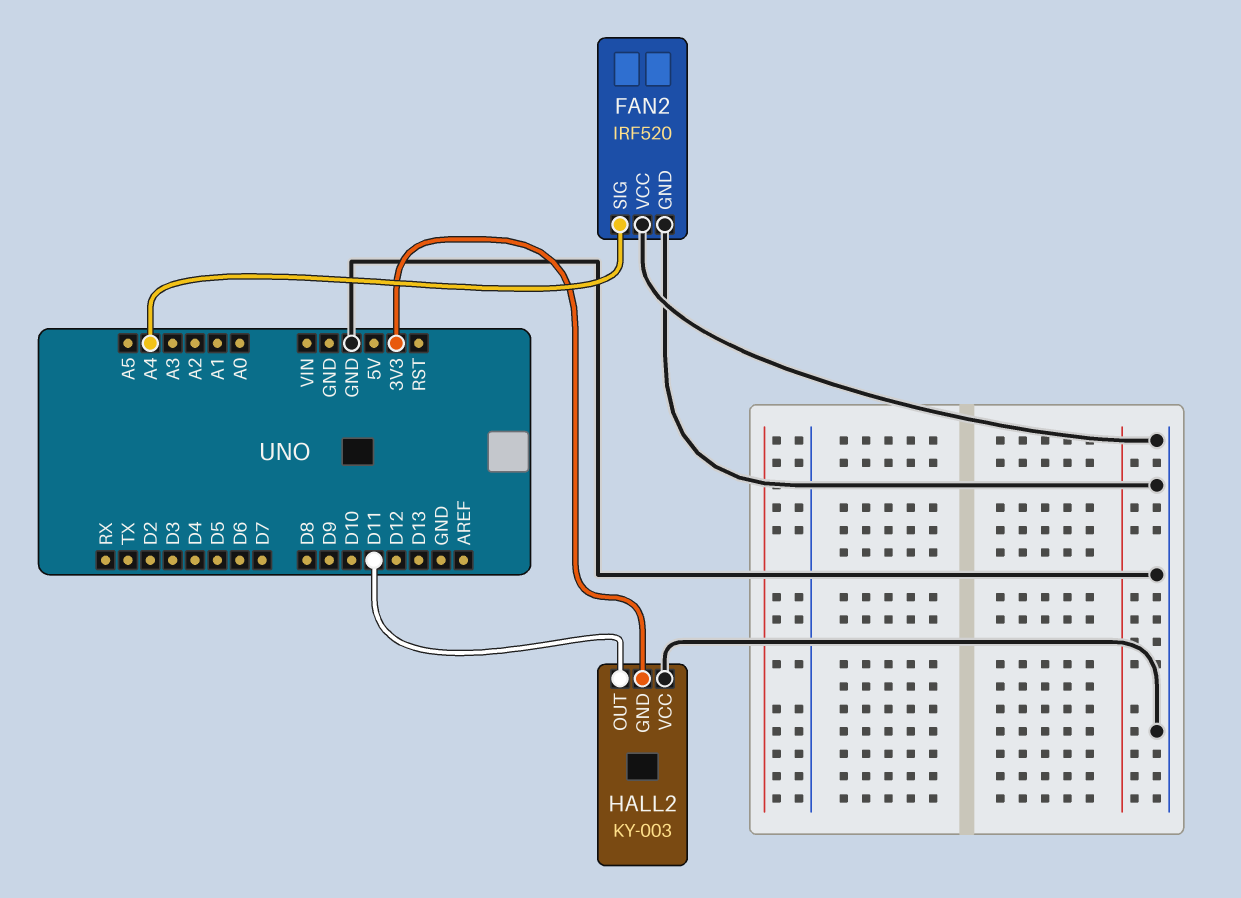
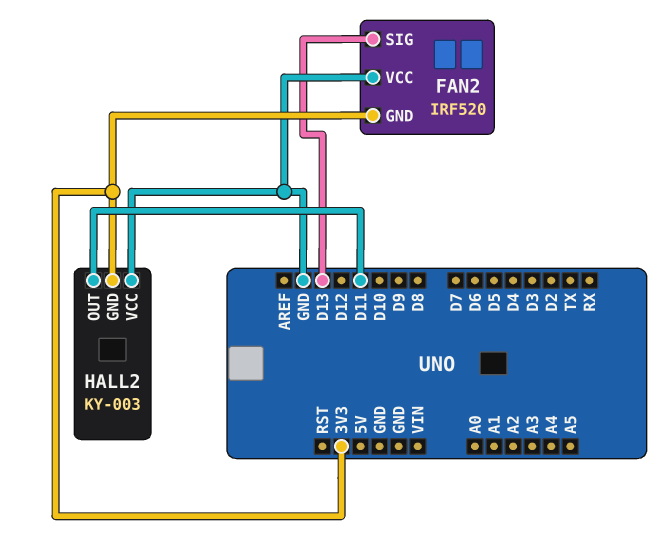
FAN2 pin GND: GND -> 3V3
FAN2 pin SIG: A4 -> D13

